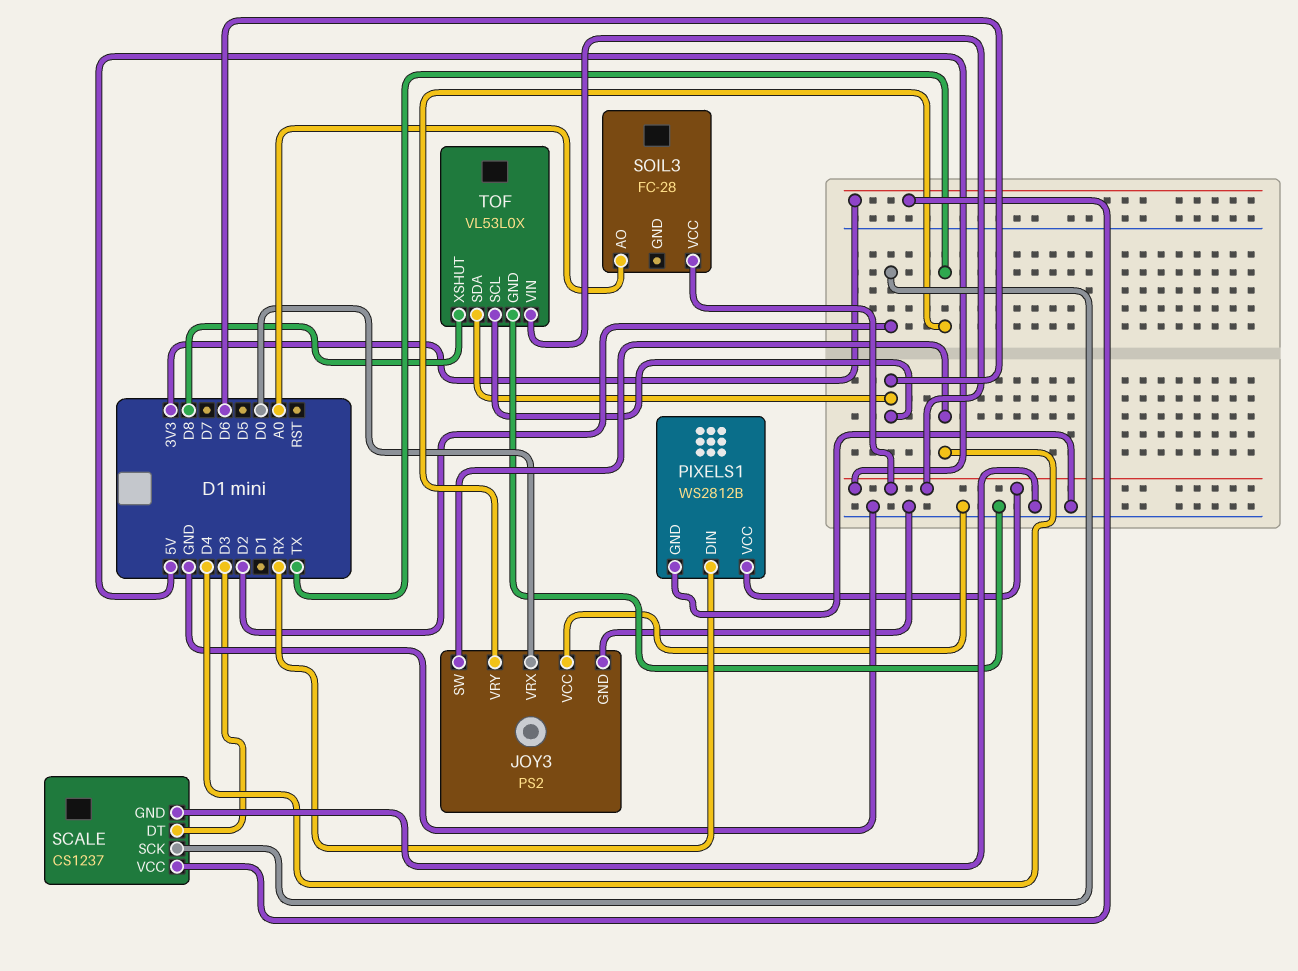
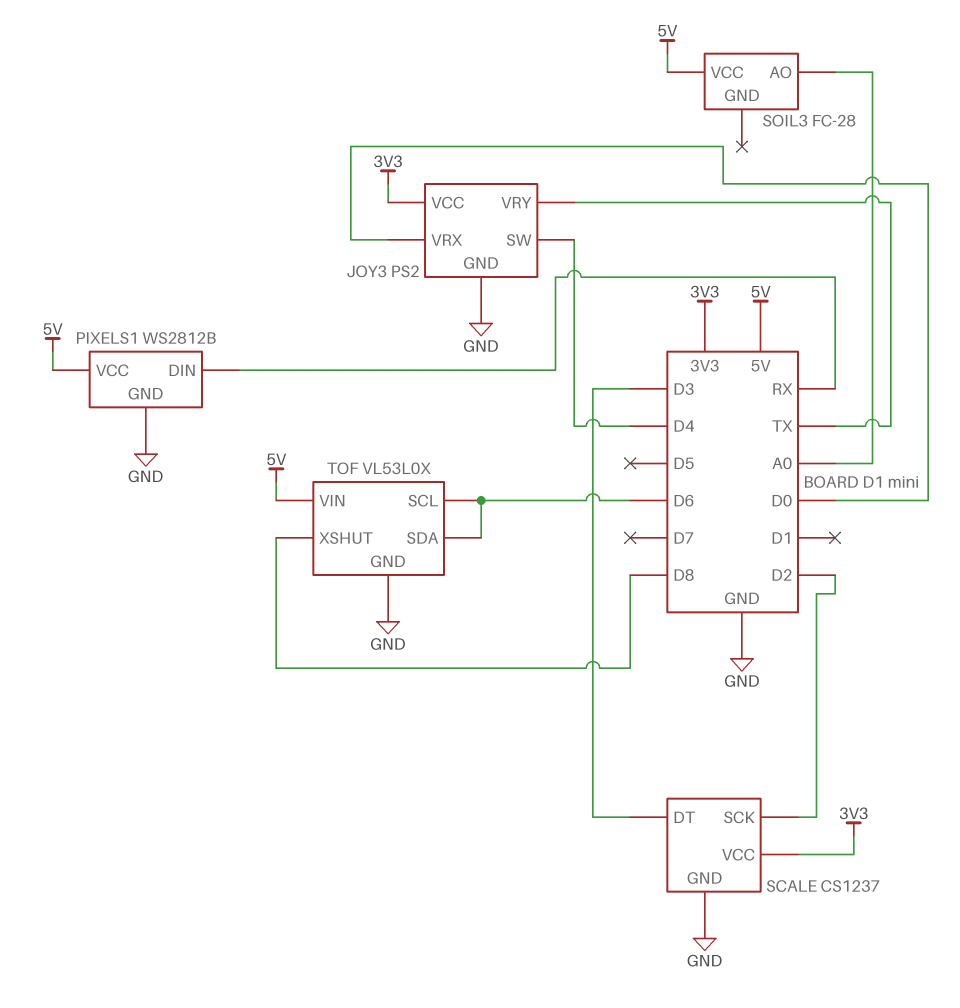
JOY3 pin VCC: GND -> 3V3

